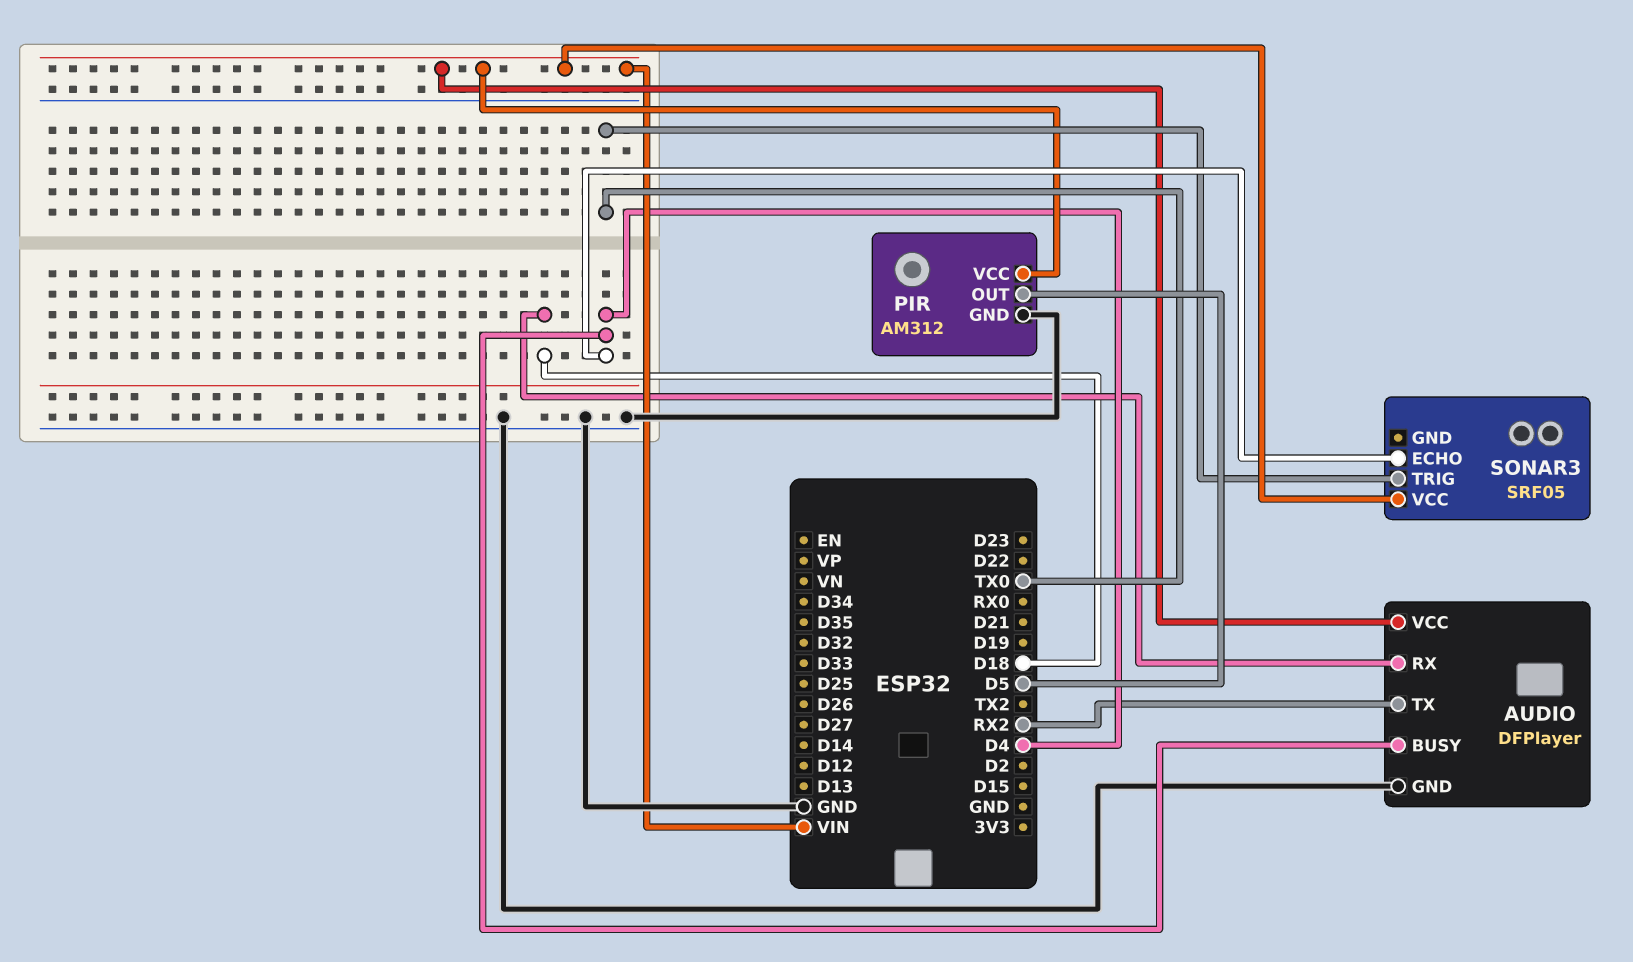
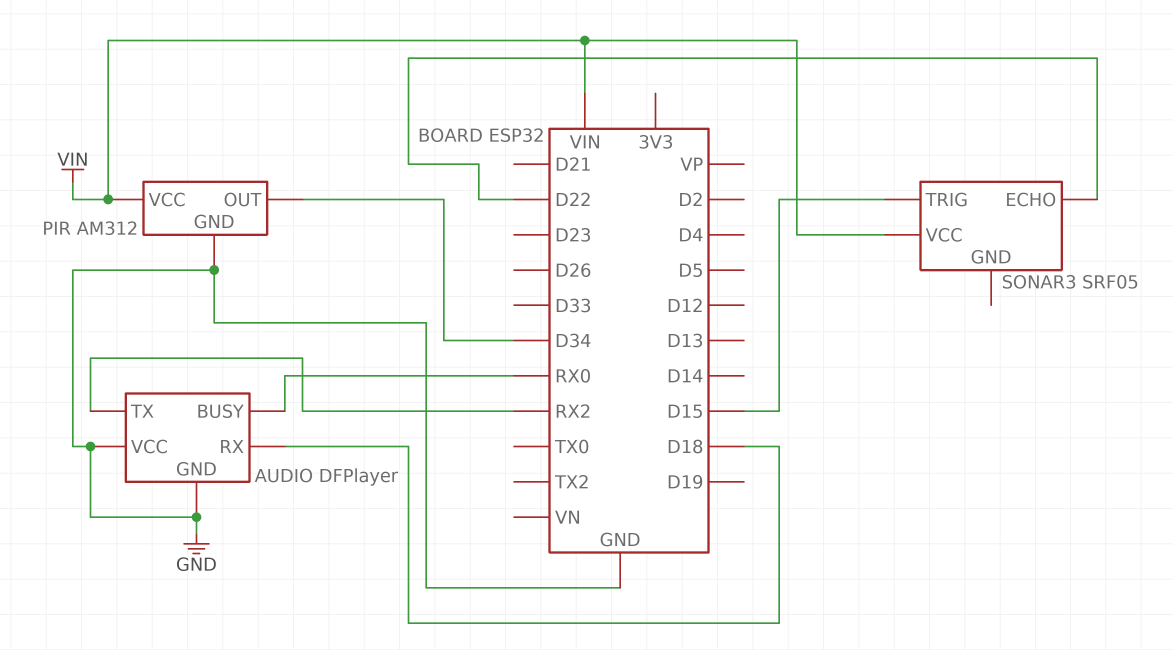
AUDIO pin BUSY: D4 -> RX0
AUDIO pin VCC: VIN -> GND
PIR pin OUT: D5 -> D34
SONAR3 pin ECHO: D4 -> D22
SONAR3 pin TRIG: TX0 -> D15

